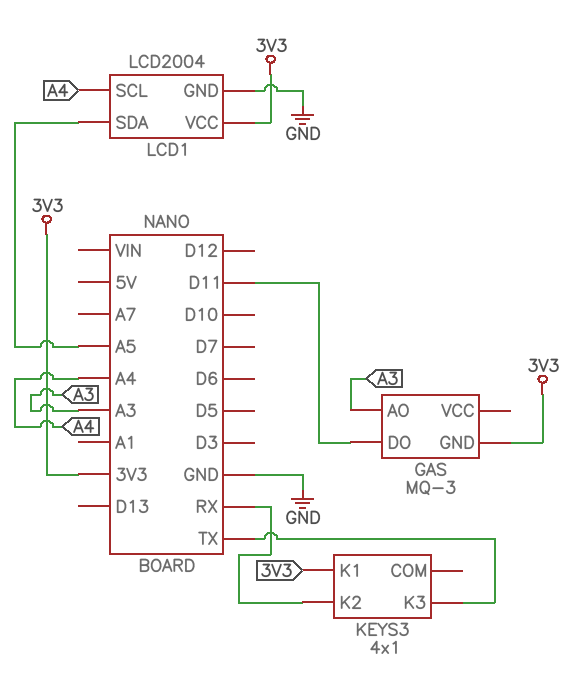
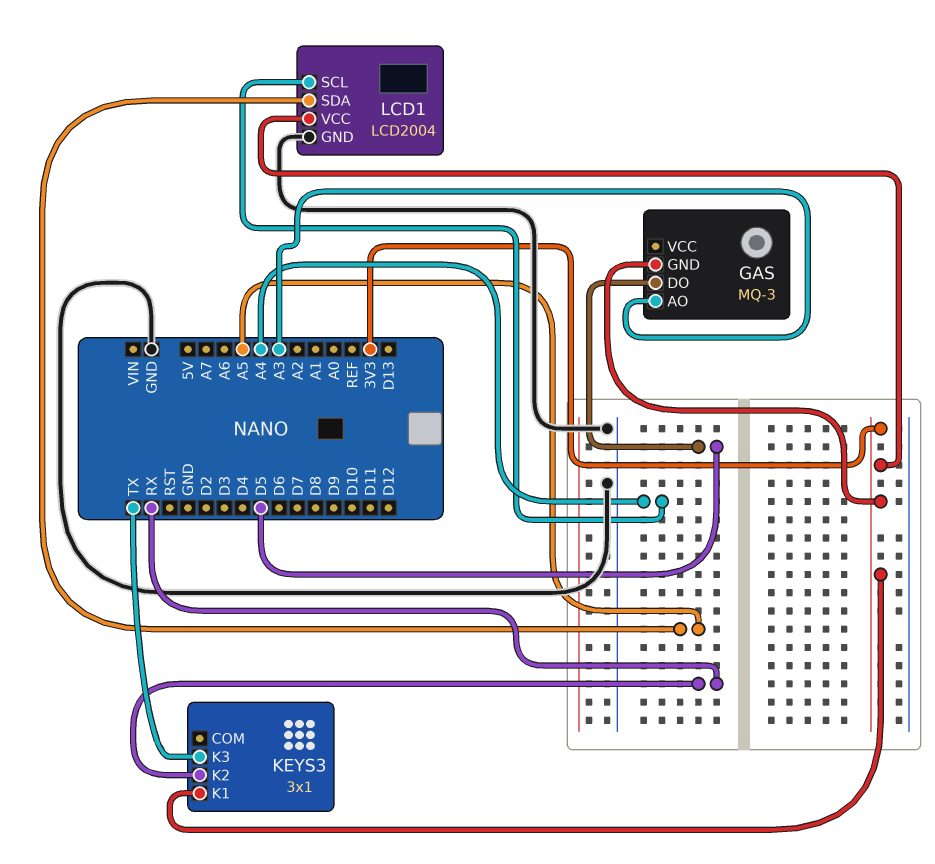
GAS pin DO: D11 -> D5
KEYS3: 4x1 -> 3x1

